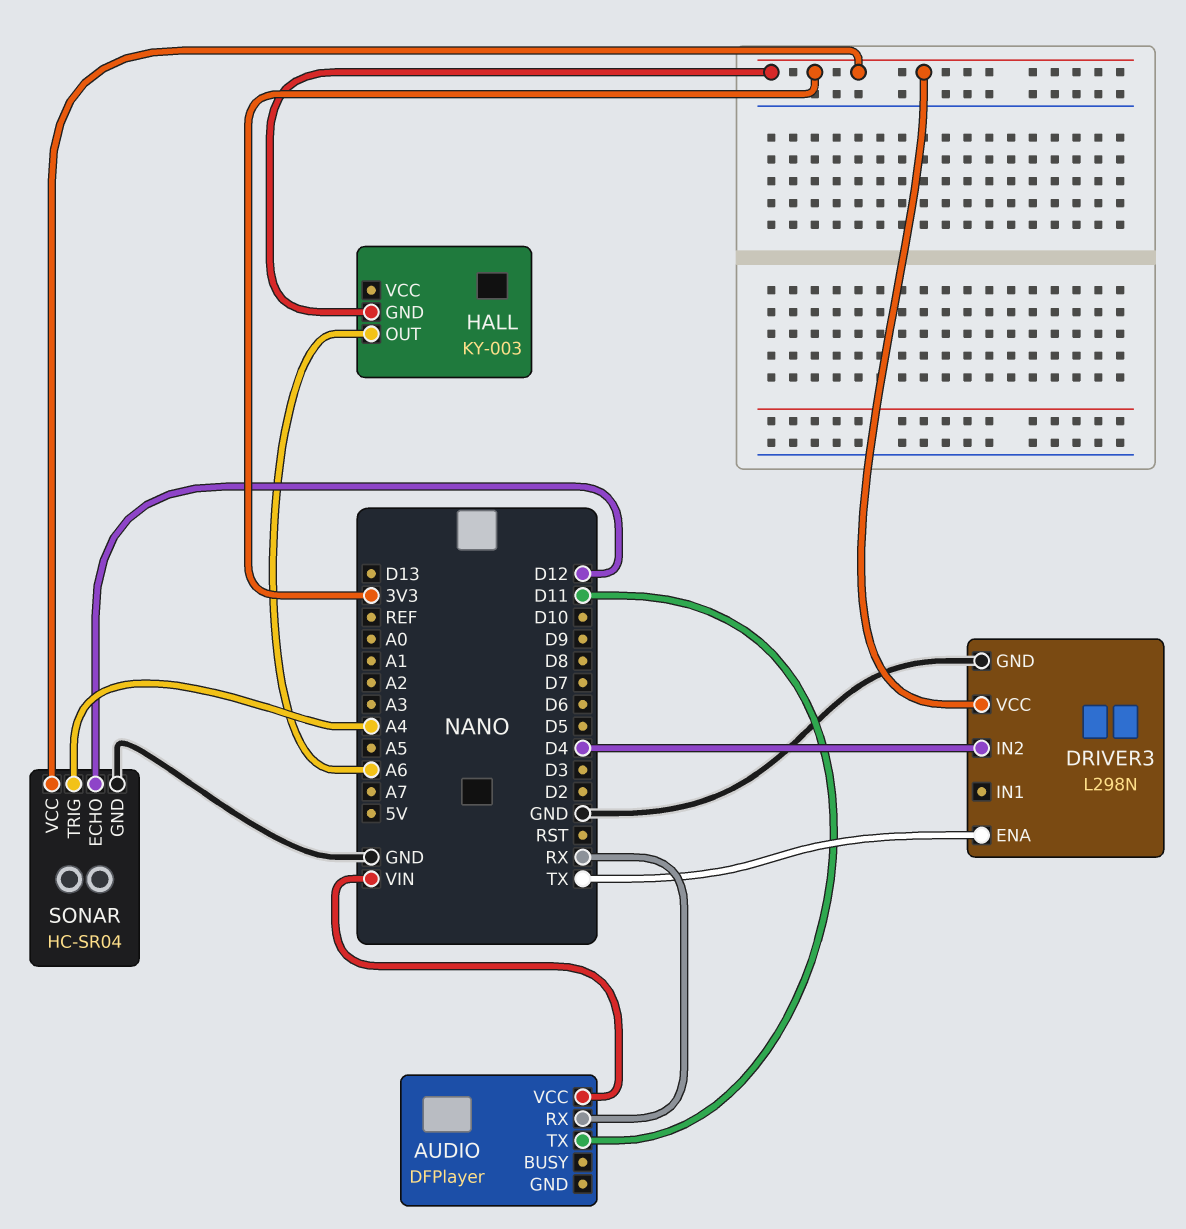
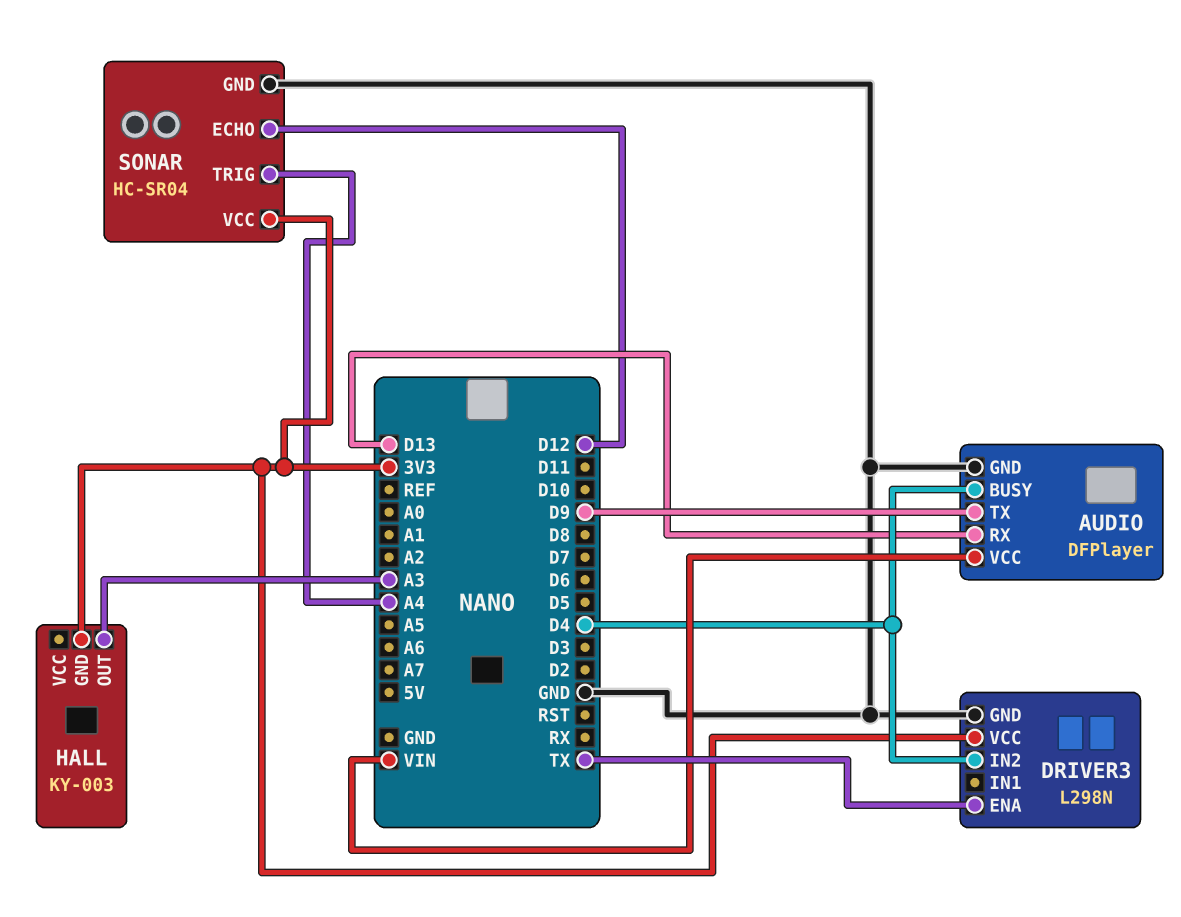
AUDIO pin BUSY: none -> D4
AUDIO pin GND: none -> GND
AUDIO pin RX: RX -> D13
AUDIO pin TX: D11 -> D9
HALL pin OUT: A6 -> A3

